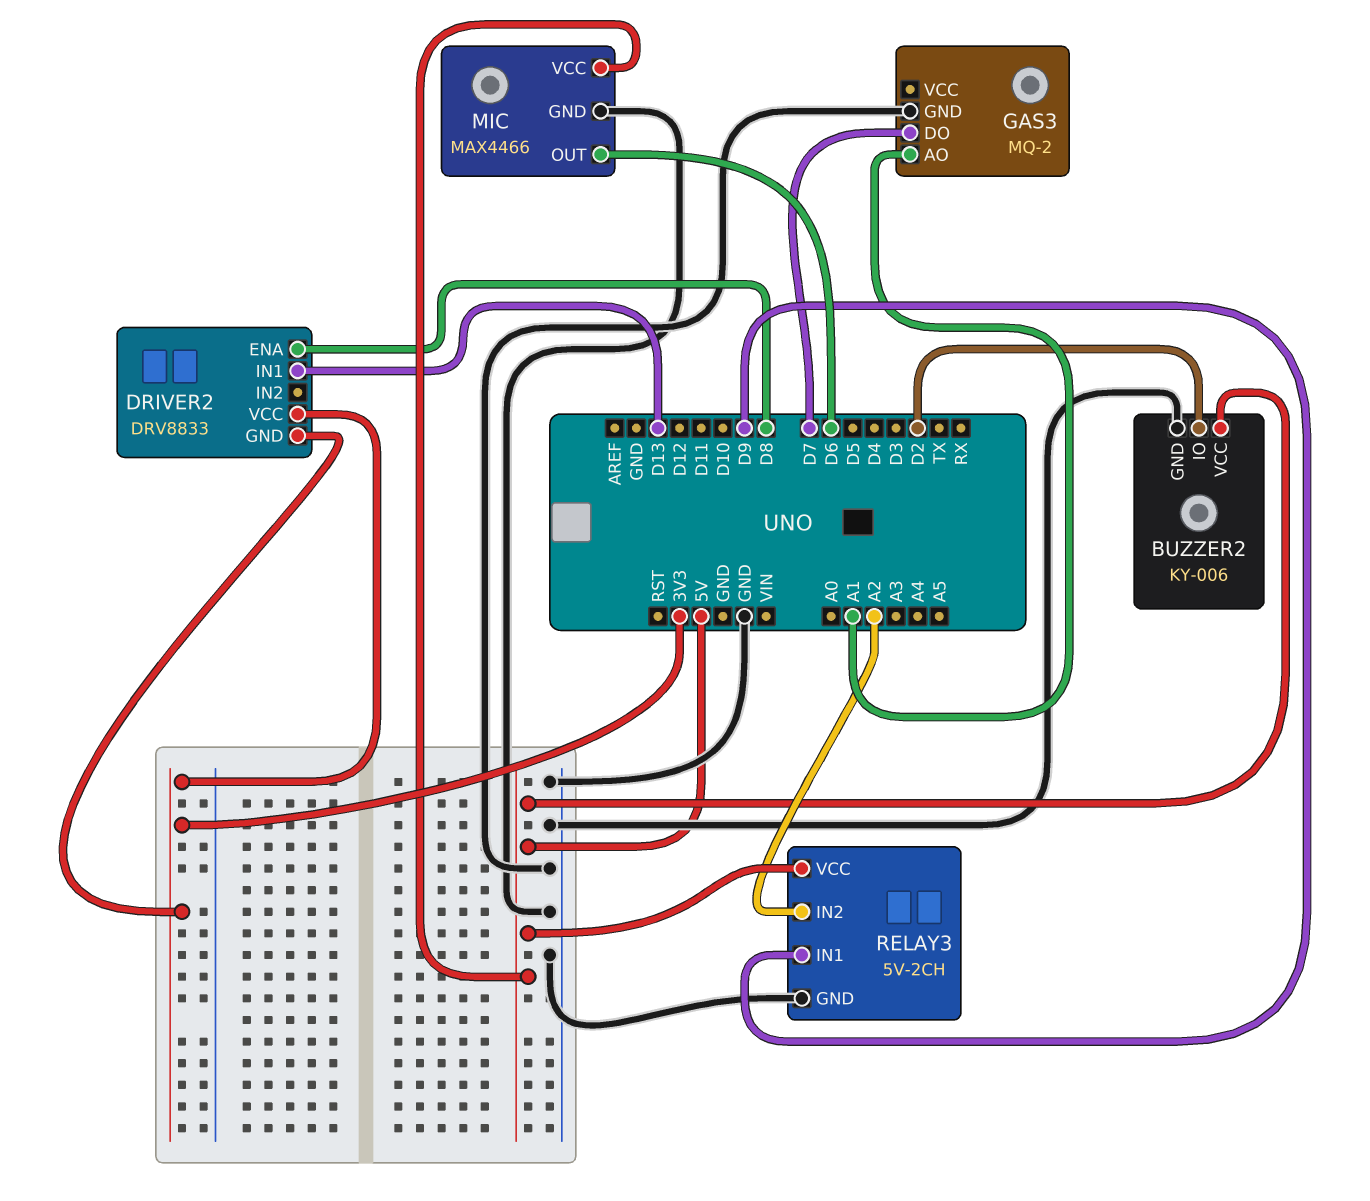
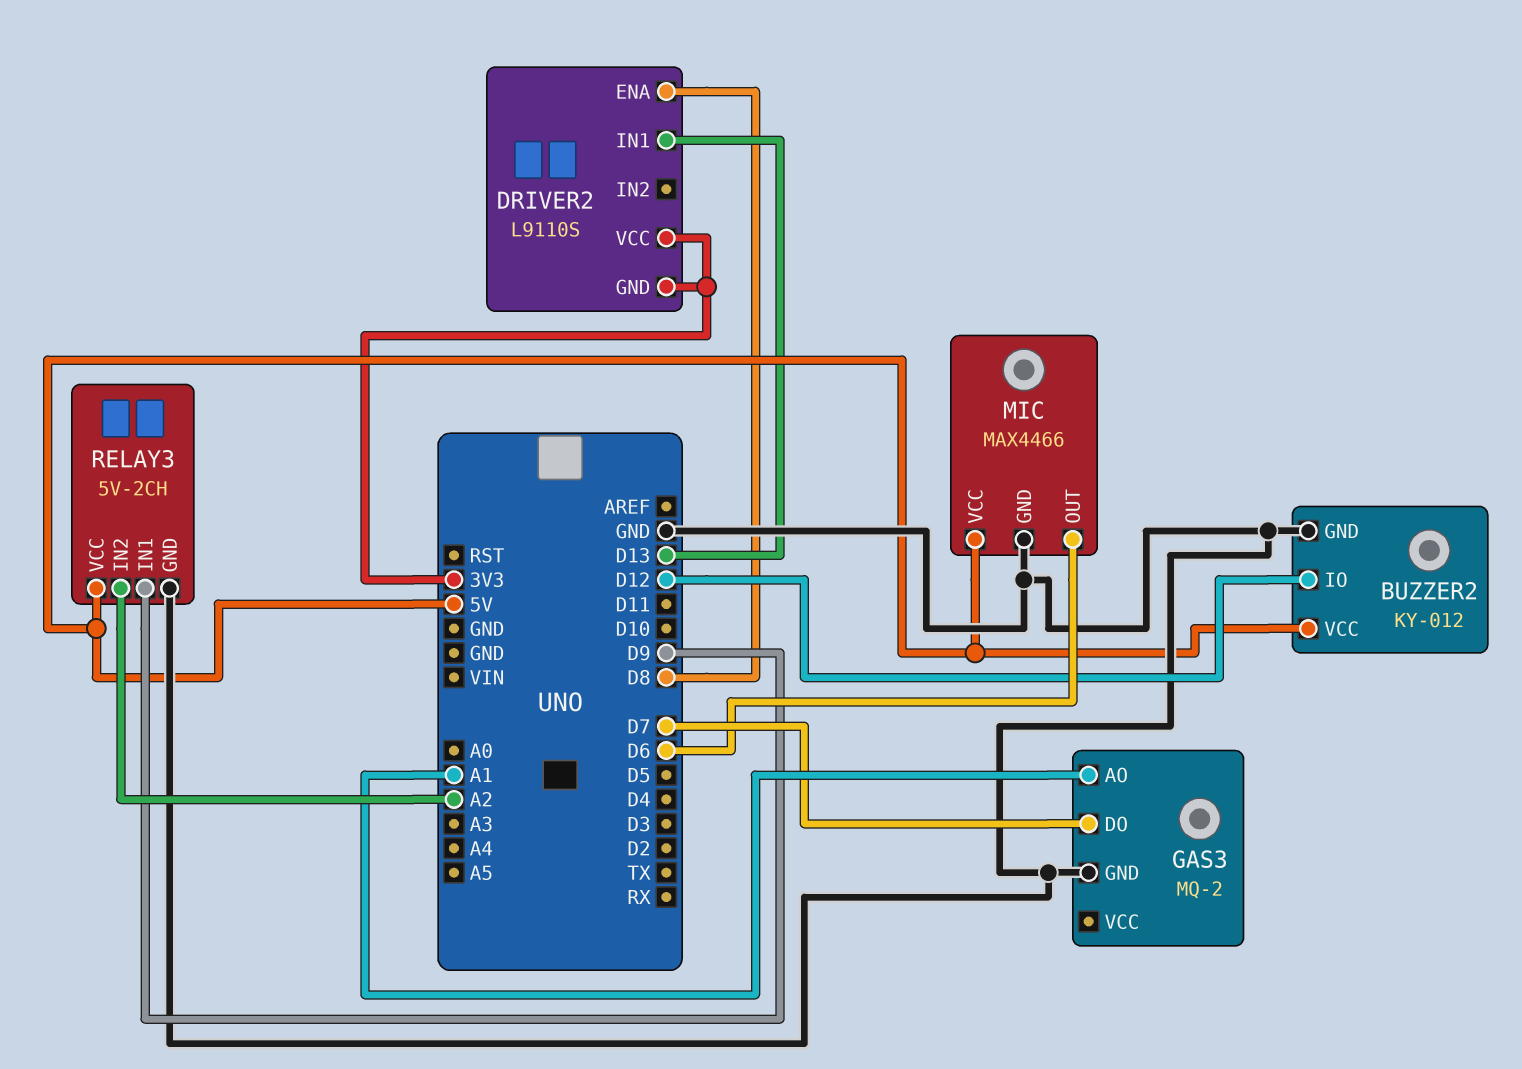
BUZZER2: KY-006 -> KY-012
BUZZER2 pin IO: D2 -> D12
DRIVER2: DRV8833 -> L9110S

